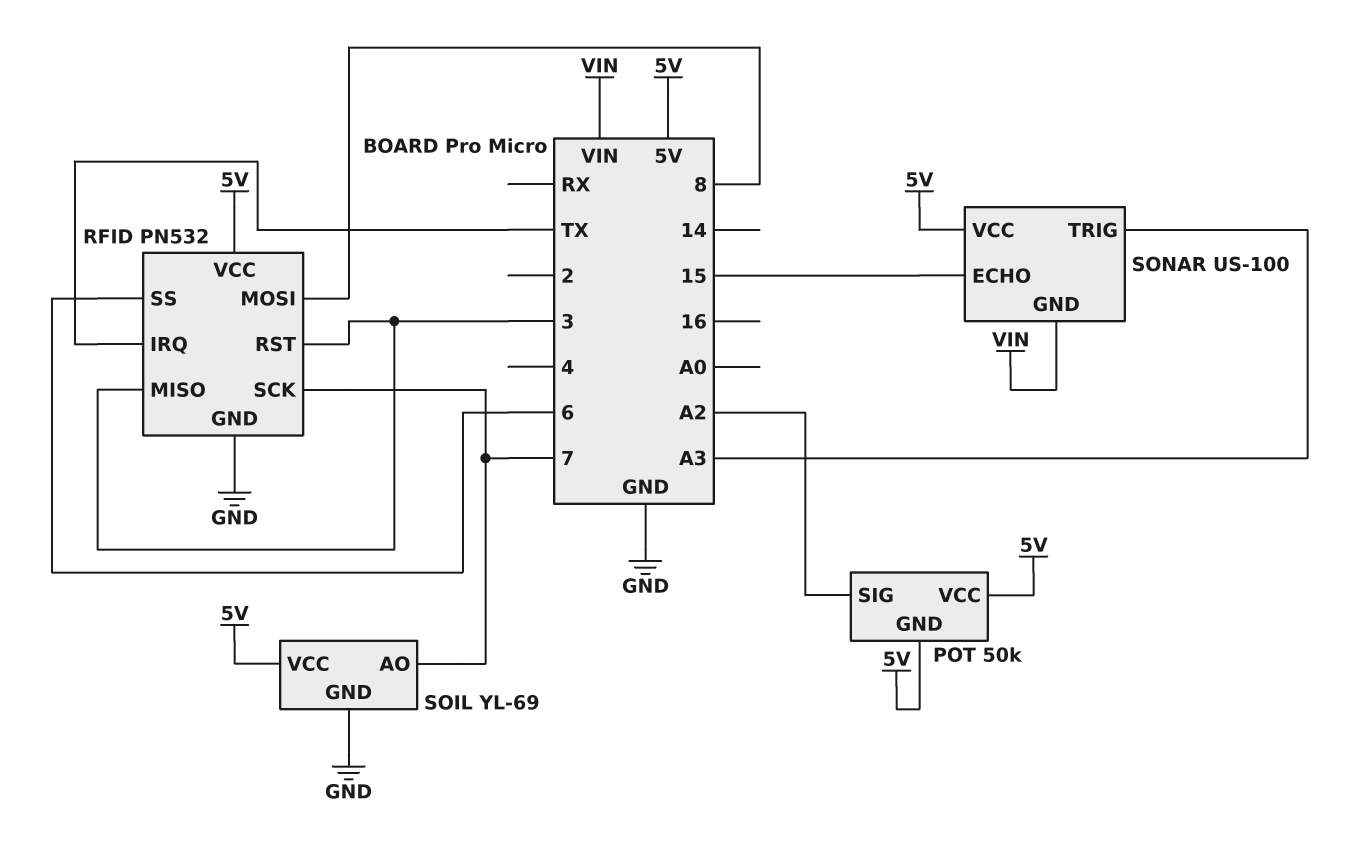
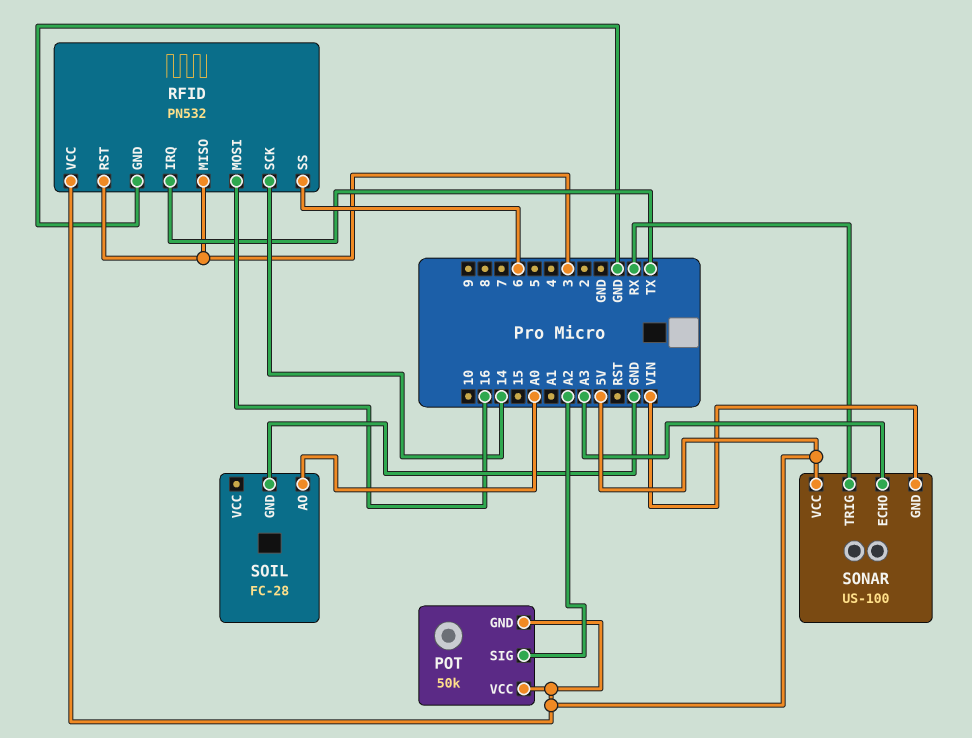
RFID pin MOSI: 8 -> 16
RFID pin SCK: 7 -> 14
SOIL: YL-69 -> FC-28
SOIL pin AO: 7 -> A0
SOIL pin VCC: 5V -> none
SONAR pin ECHO: 15 -> A3
SONAR pin TRIG: A3 -> RX

